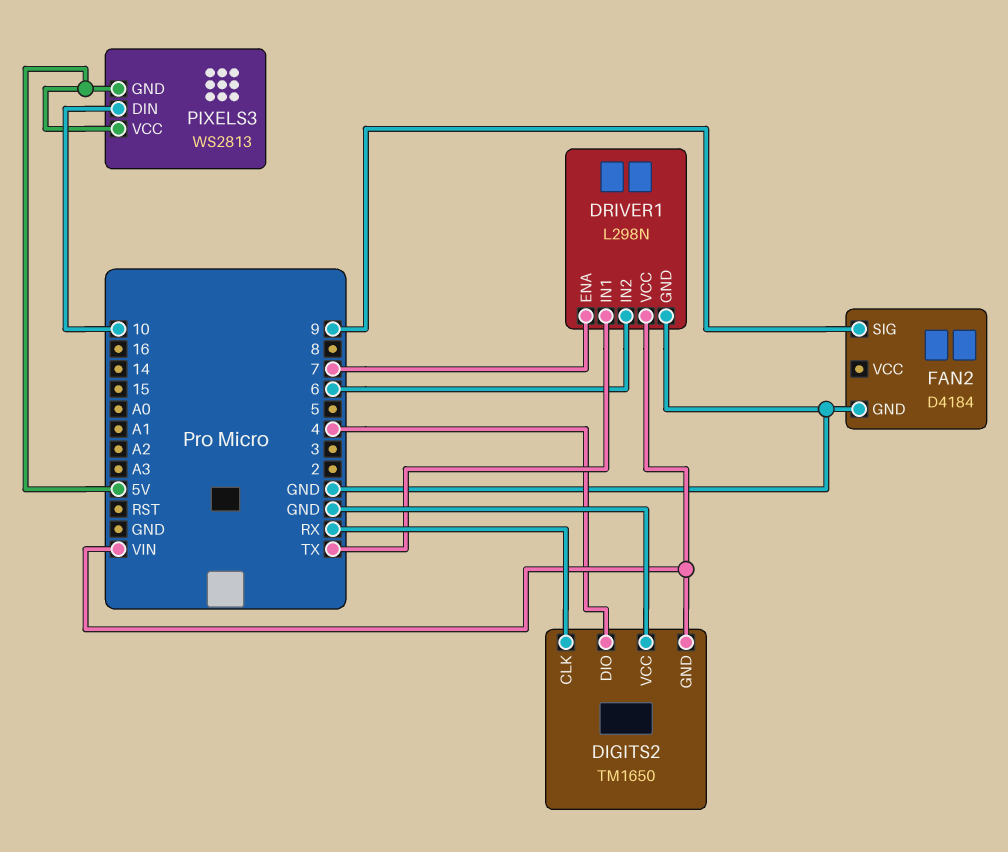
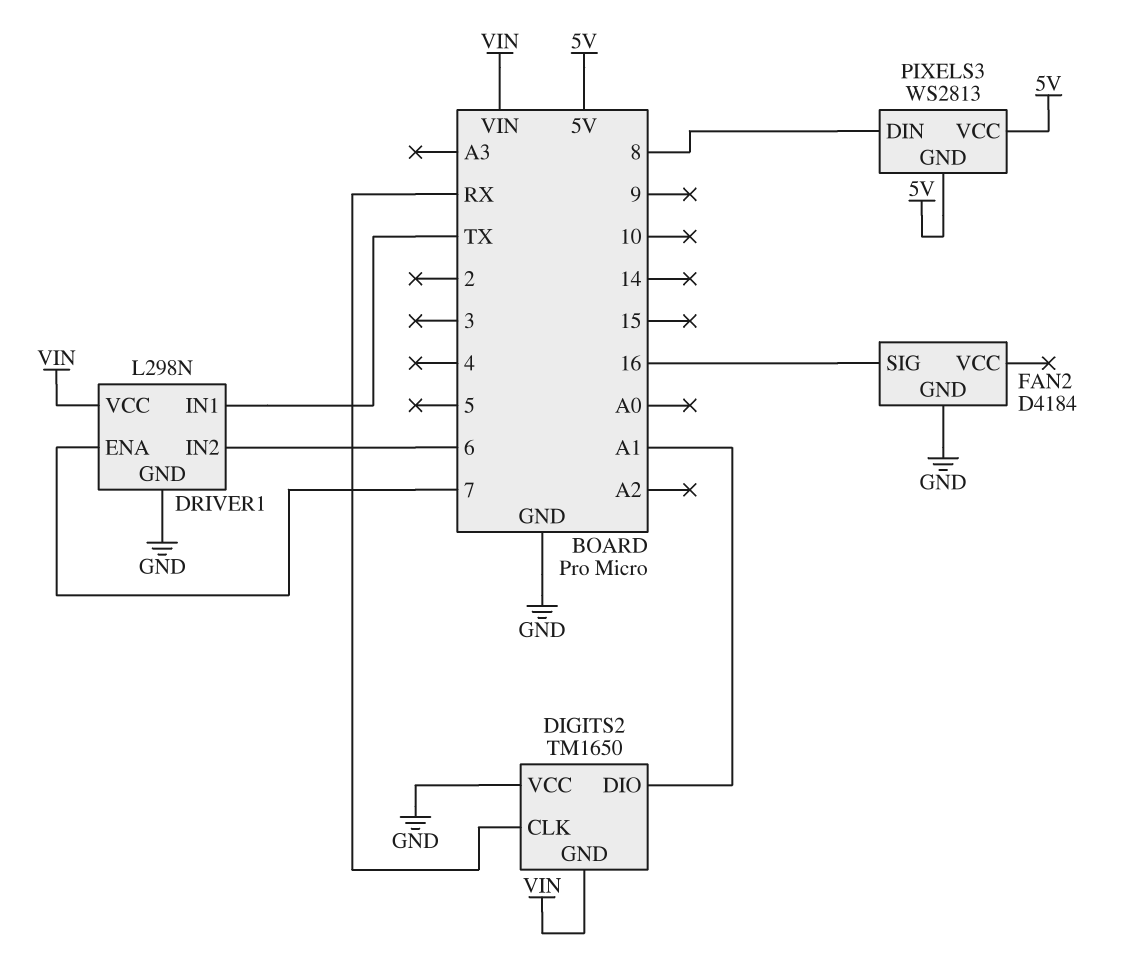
DIGITS2 pin DIO: 4 -> A1
FAN2 pin SIG: 9 -> 16
PIXELS3 pin DIN: 10 -> 8

